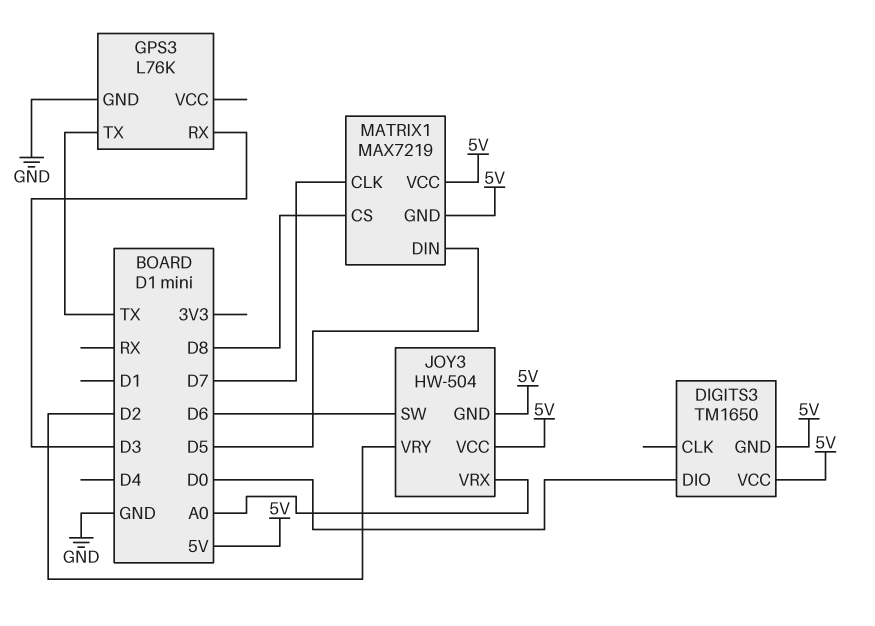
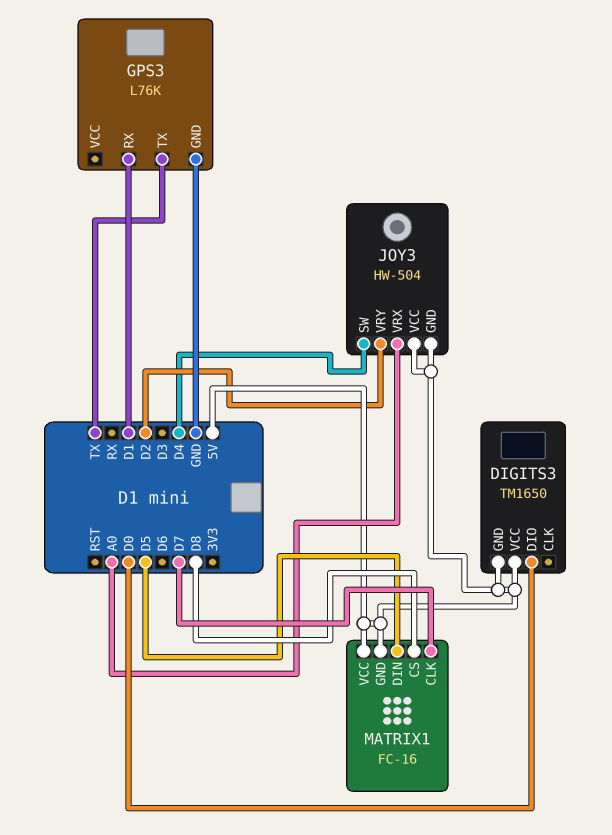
GPS3 pin RX: D3 -> D1
JOY3 pin SW: D6 -> D4
MATRIX1: MAX7219 -> FC-16

